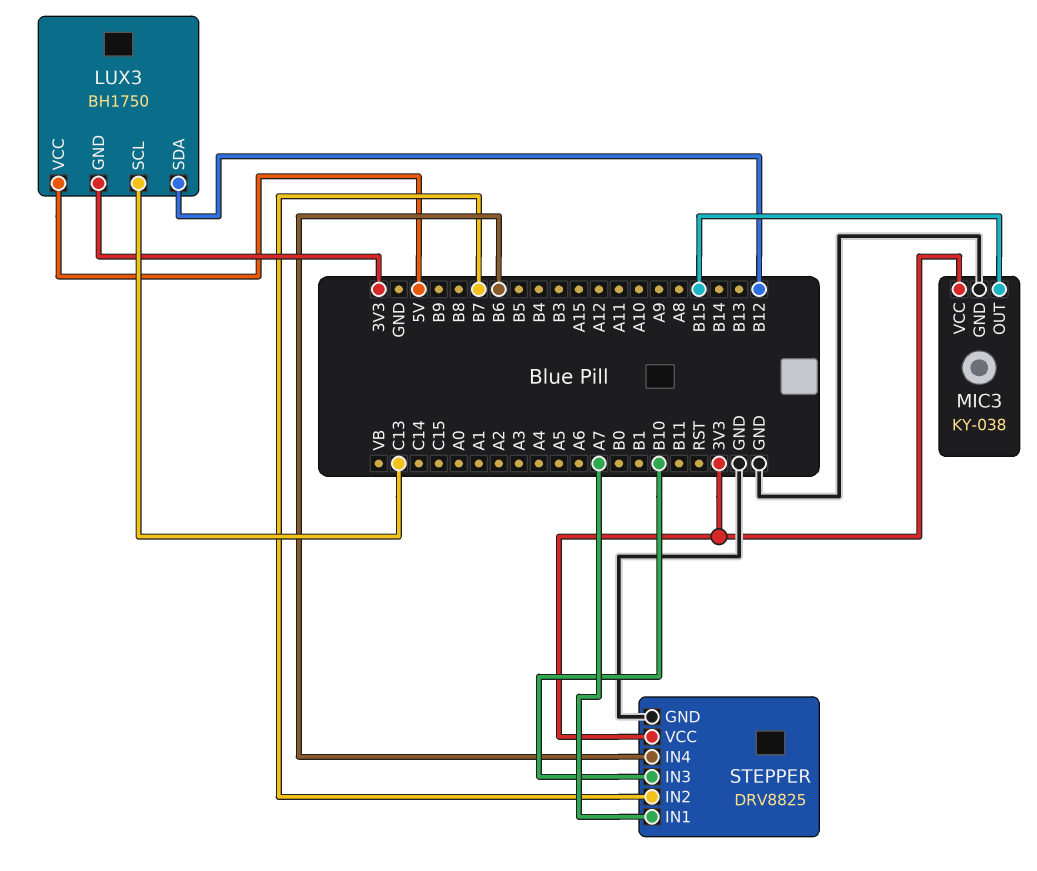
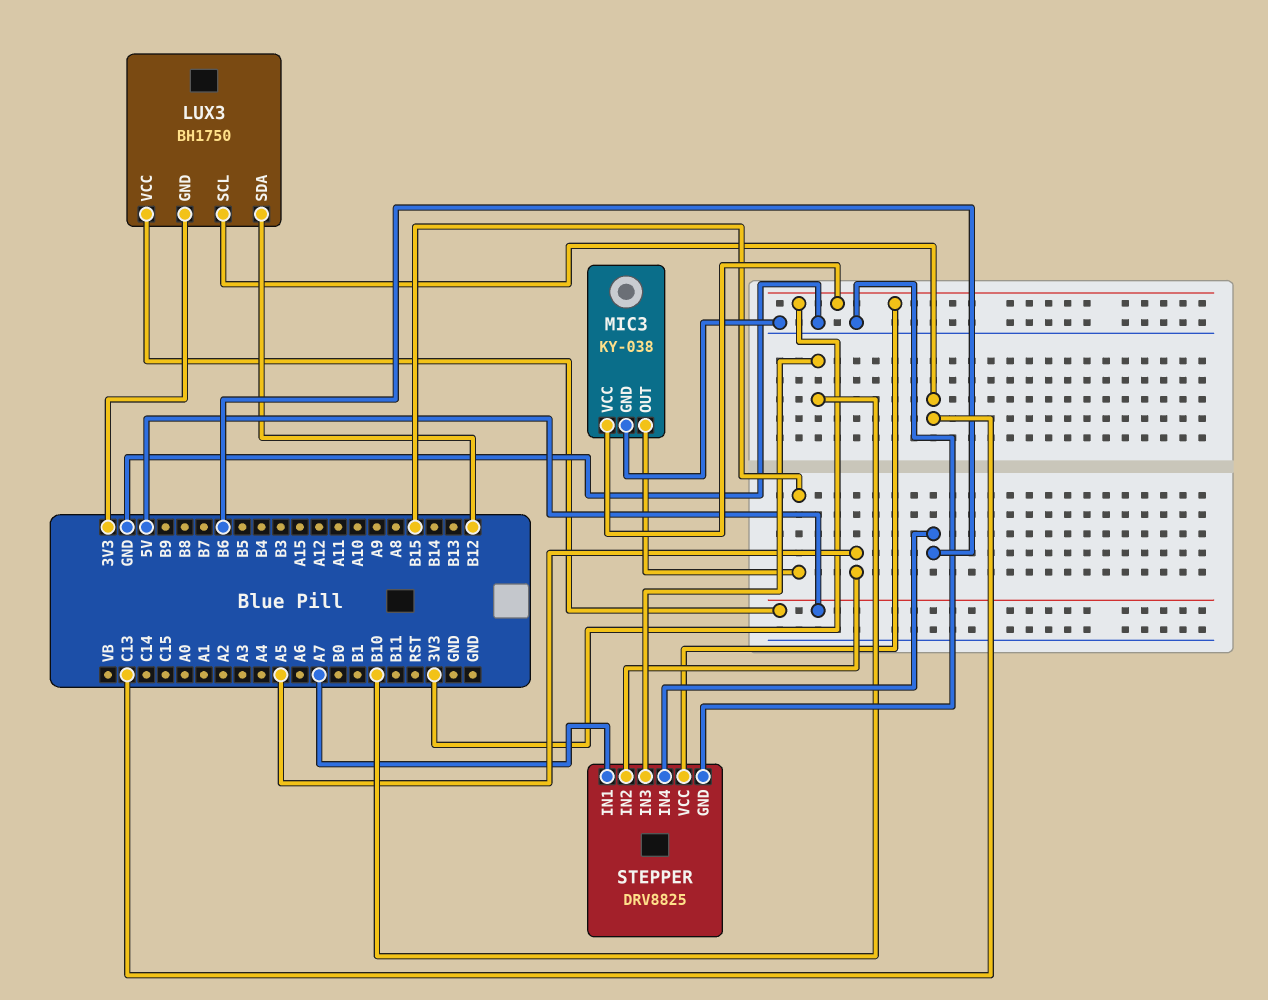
STEPPER pin IN2: B7 -> A5

